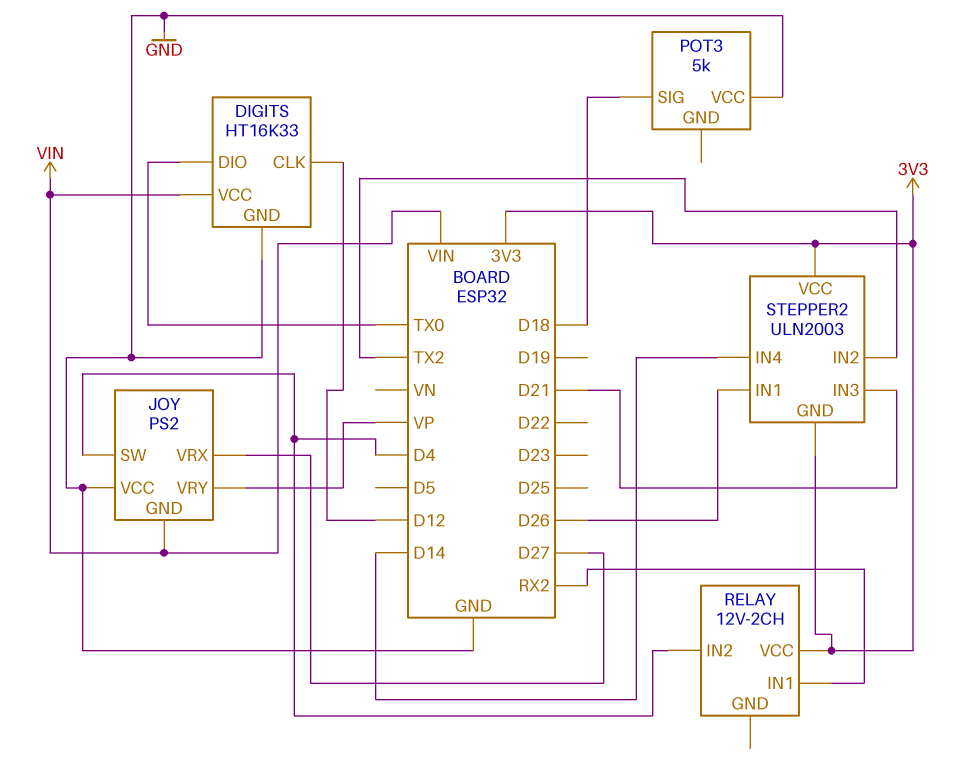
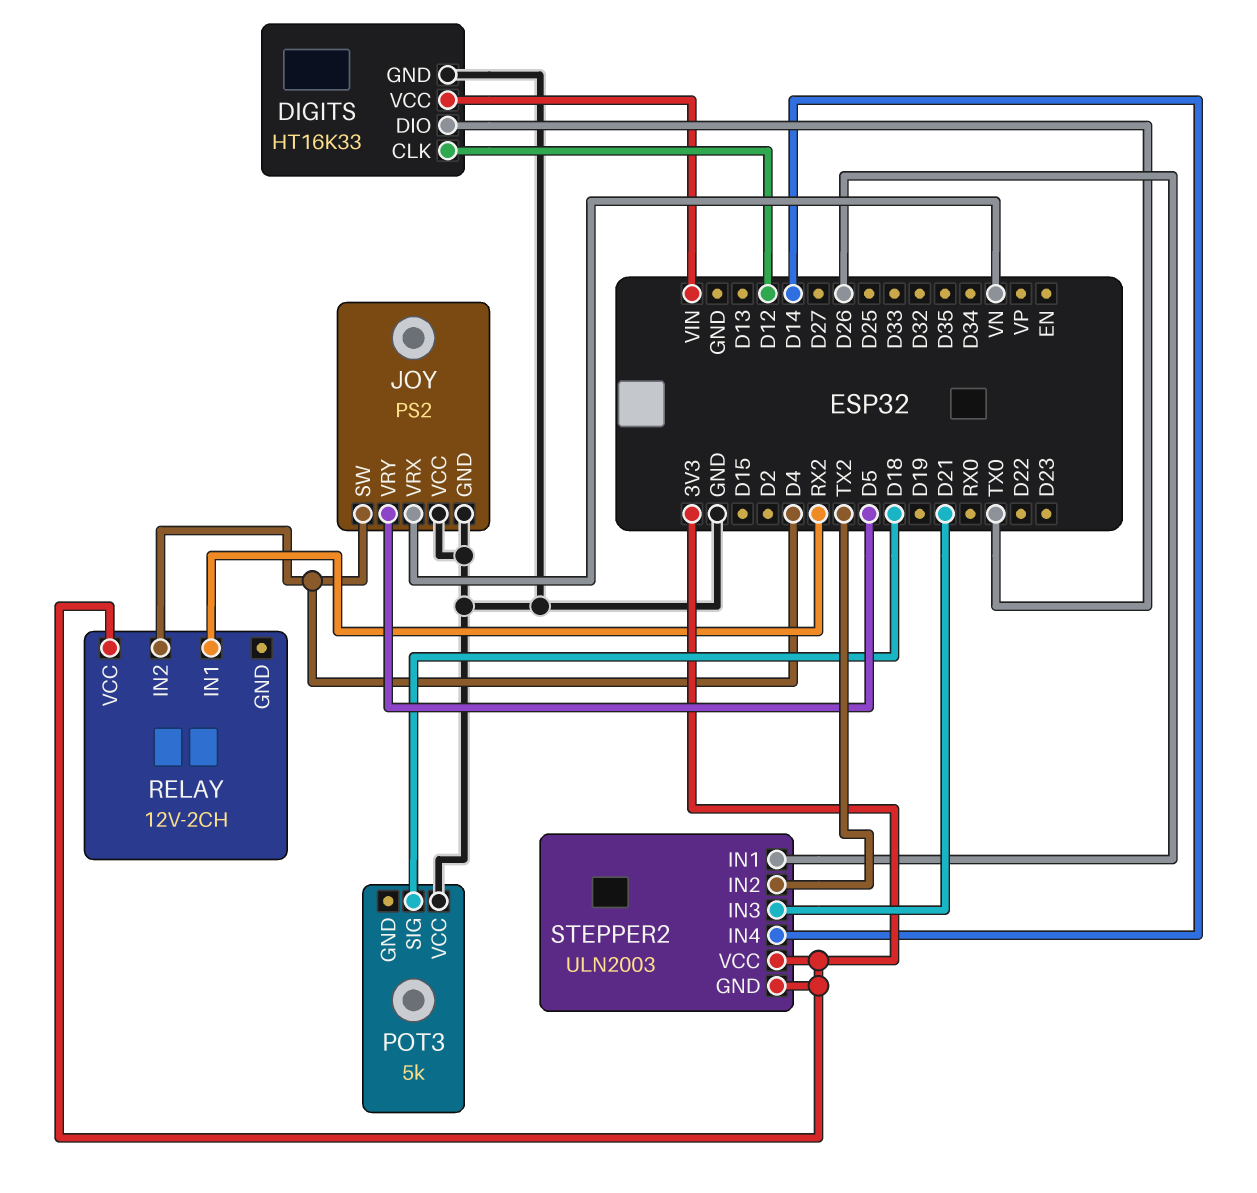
JOY pin GND: VIN -> GND
JOY pin VRX: D27 -> VN
JOY pin VRY: VP -> D5

